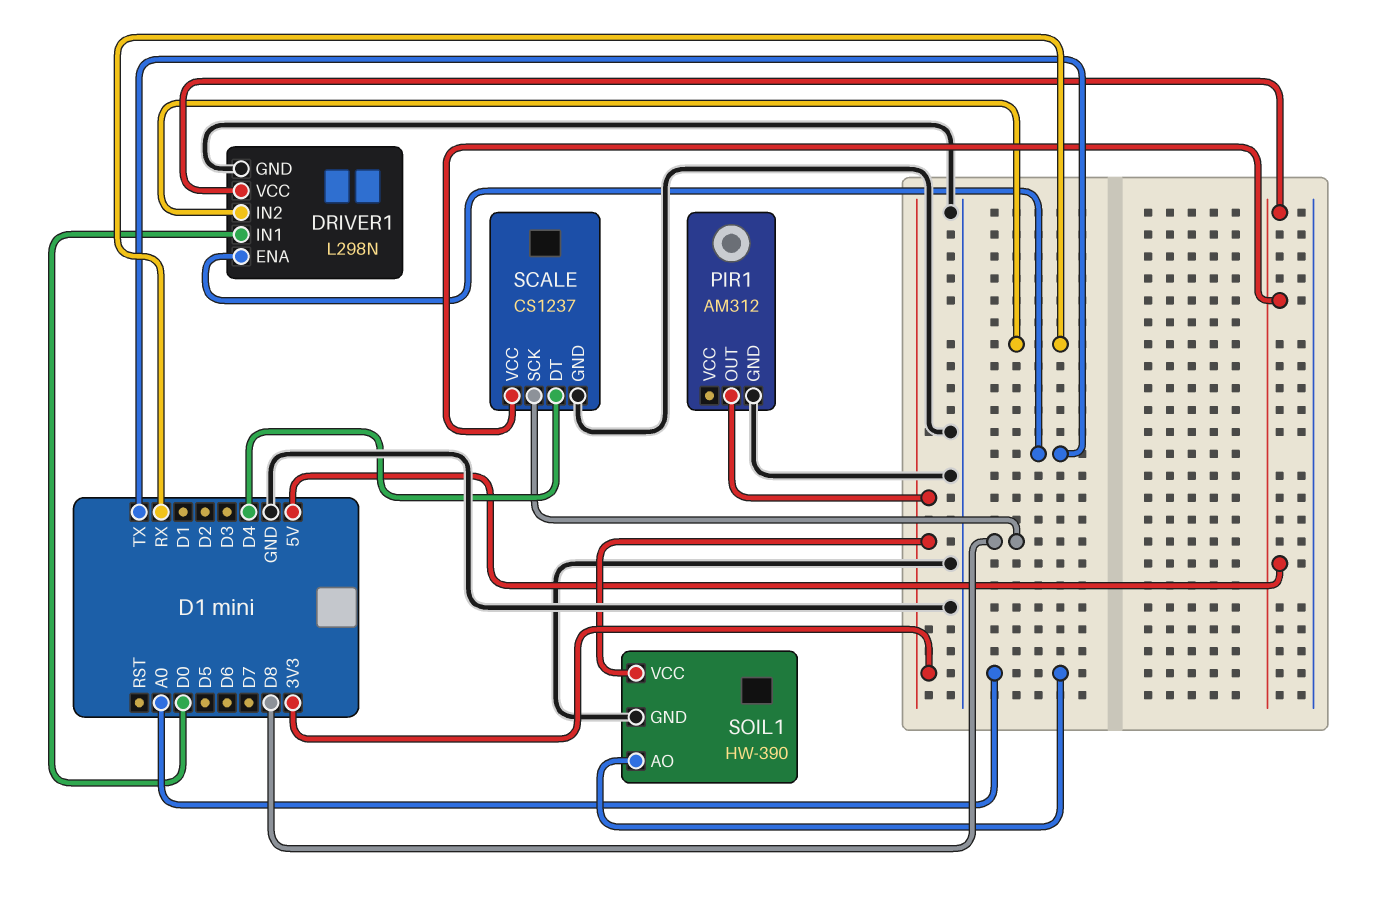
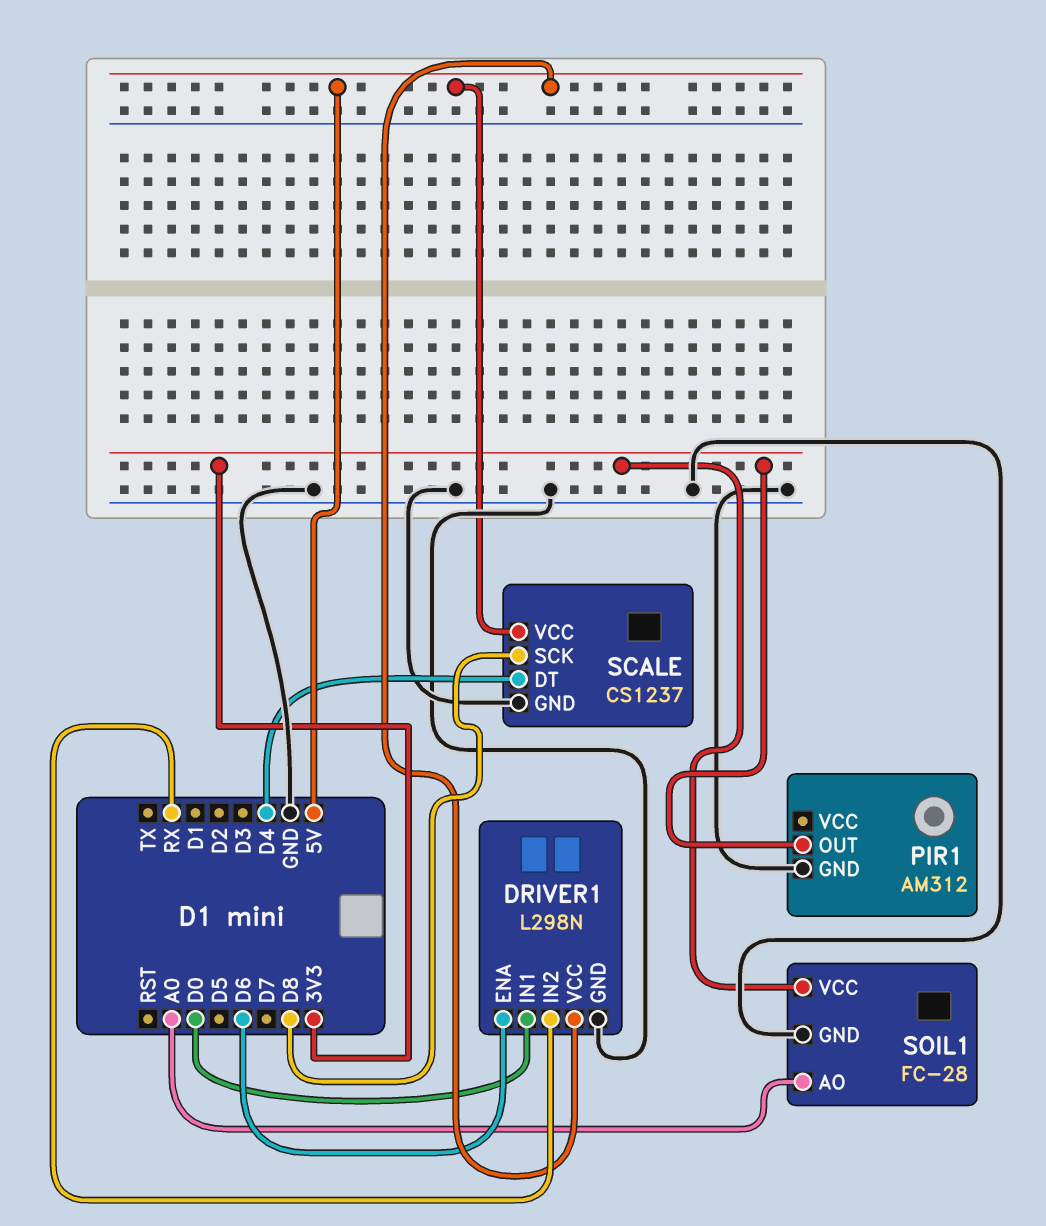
DRIVER1 pin ENA: TX -> D6
SOIL1: HW-390 -> FC-28

